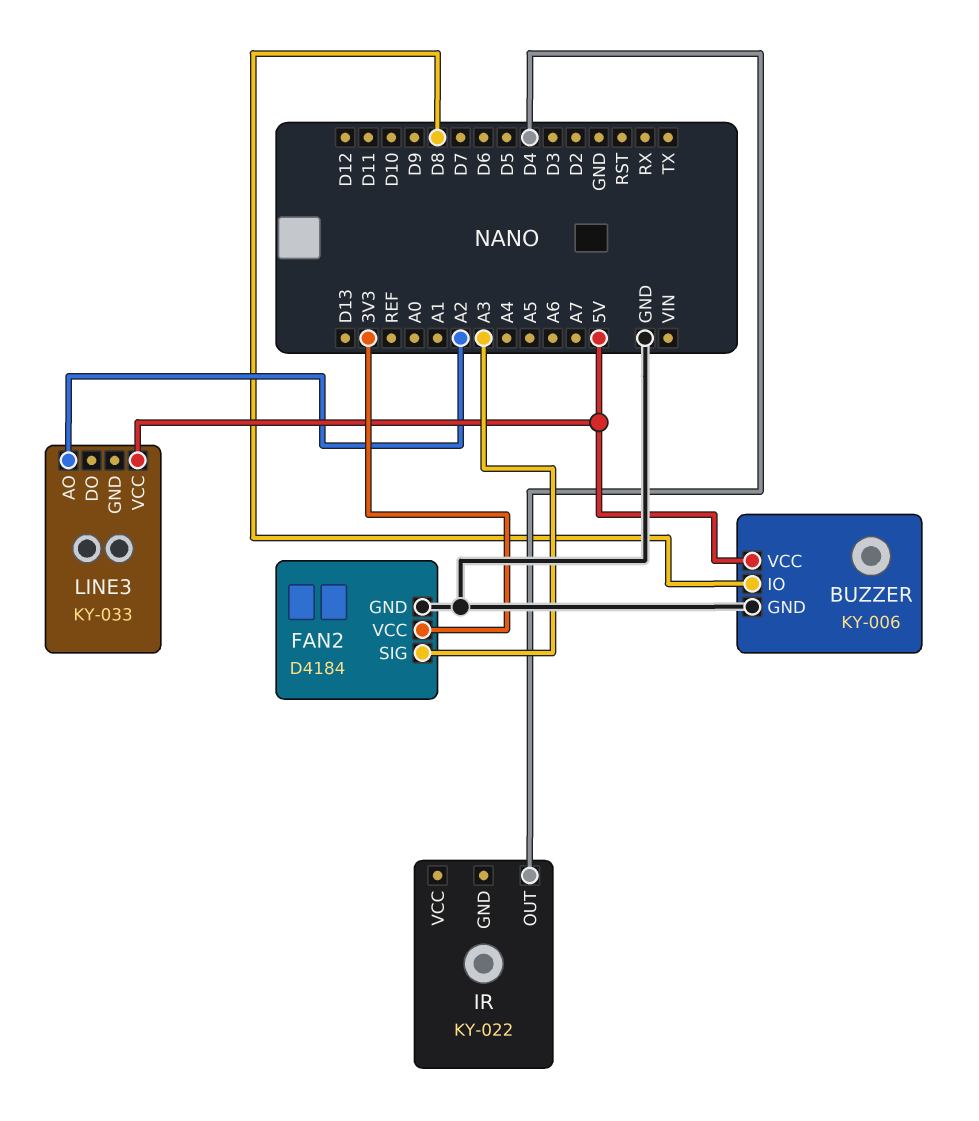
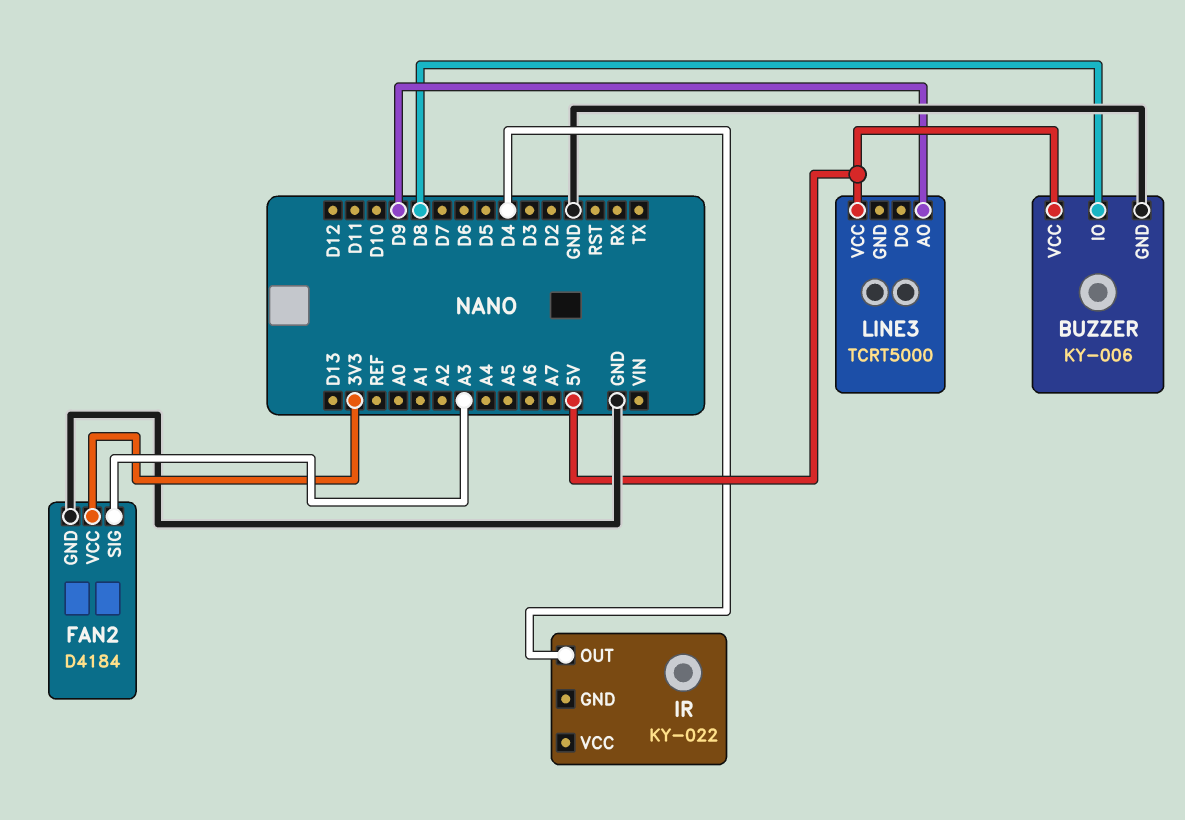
LINE3: KY-033 -> TCRT5000
LINE3 pin AO: A2 -> D9

